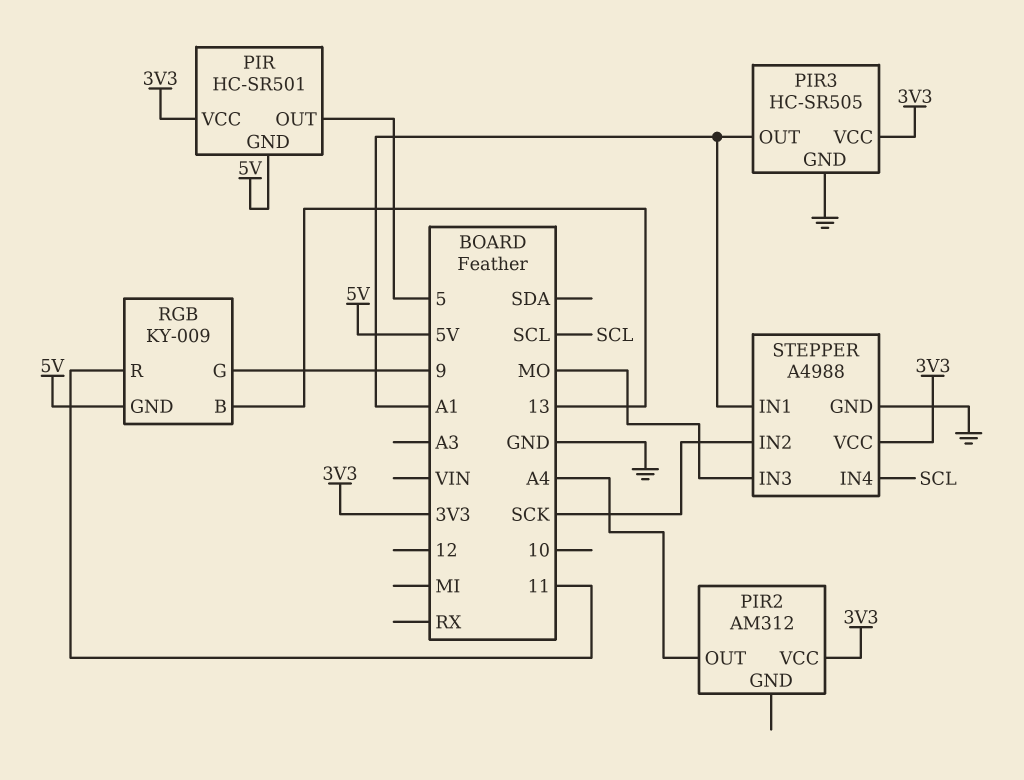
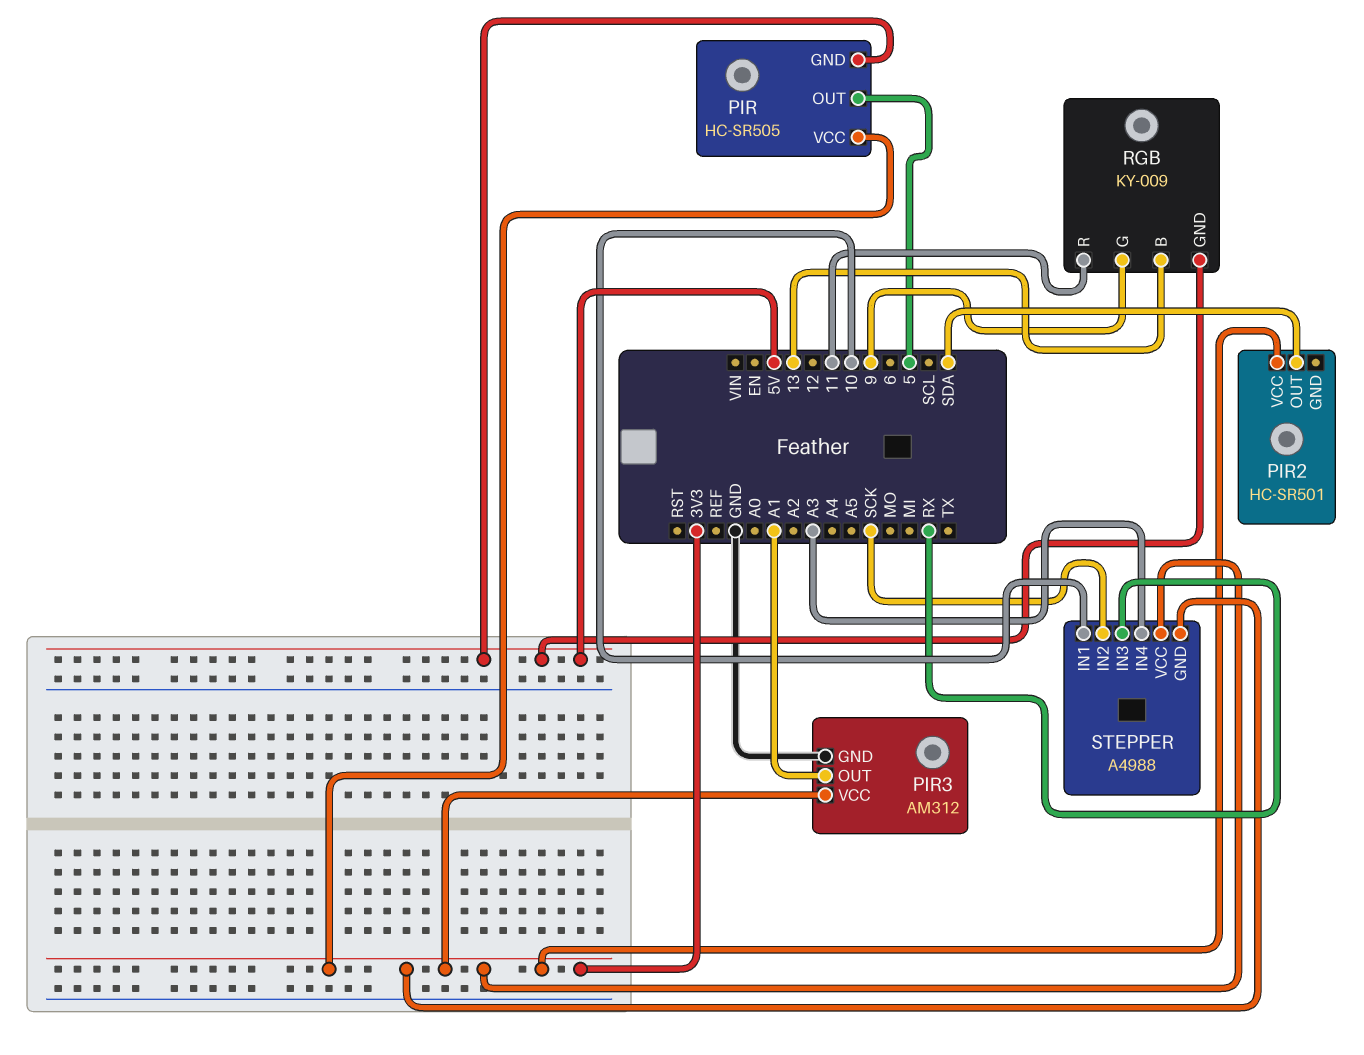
PIR: HC-SR501 -> HC-SR505
PIR2: AM312 -> HC-SR501
PIR2 pin OUT: A4 -> SDA
PIR3: HC-SR505 -> AM312
STEPPER pin GND: GND -> 3V3
STEPPER pin IN1: A1 -> 10
STEPPER pin IN3: MO -> RX
STEPPER pin IN4: SCL -> A3

